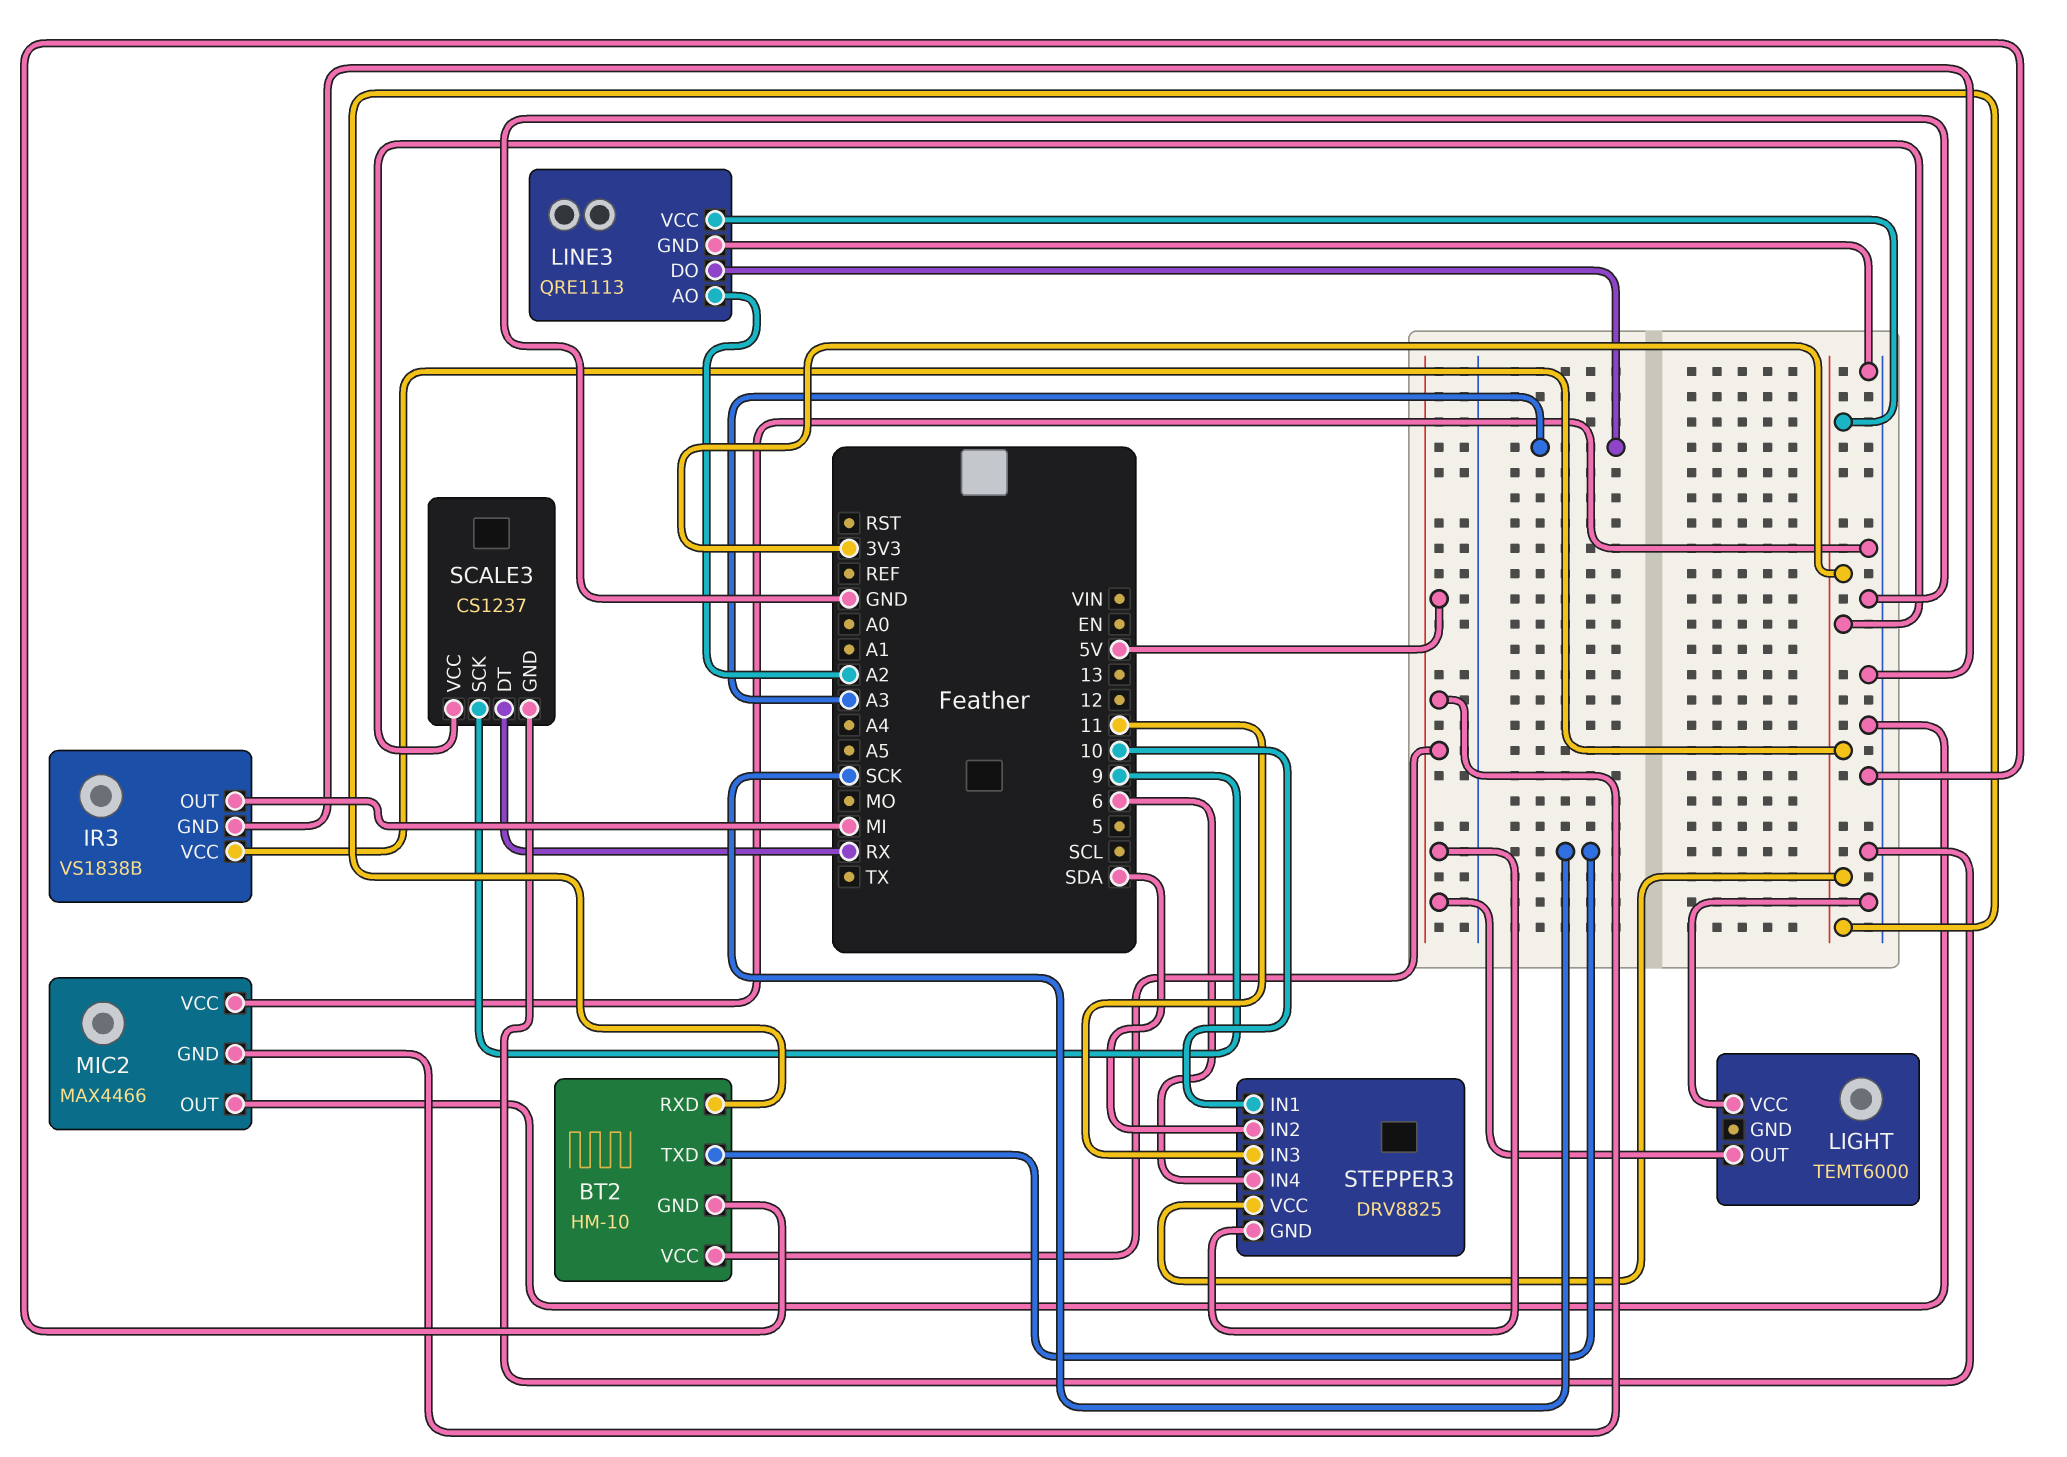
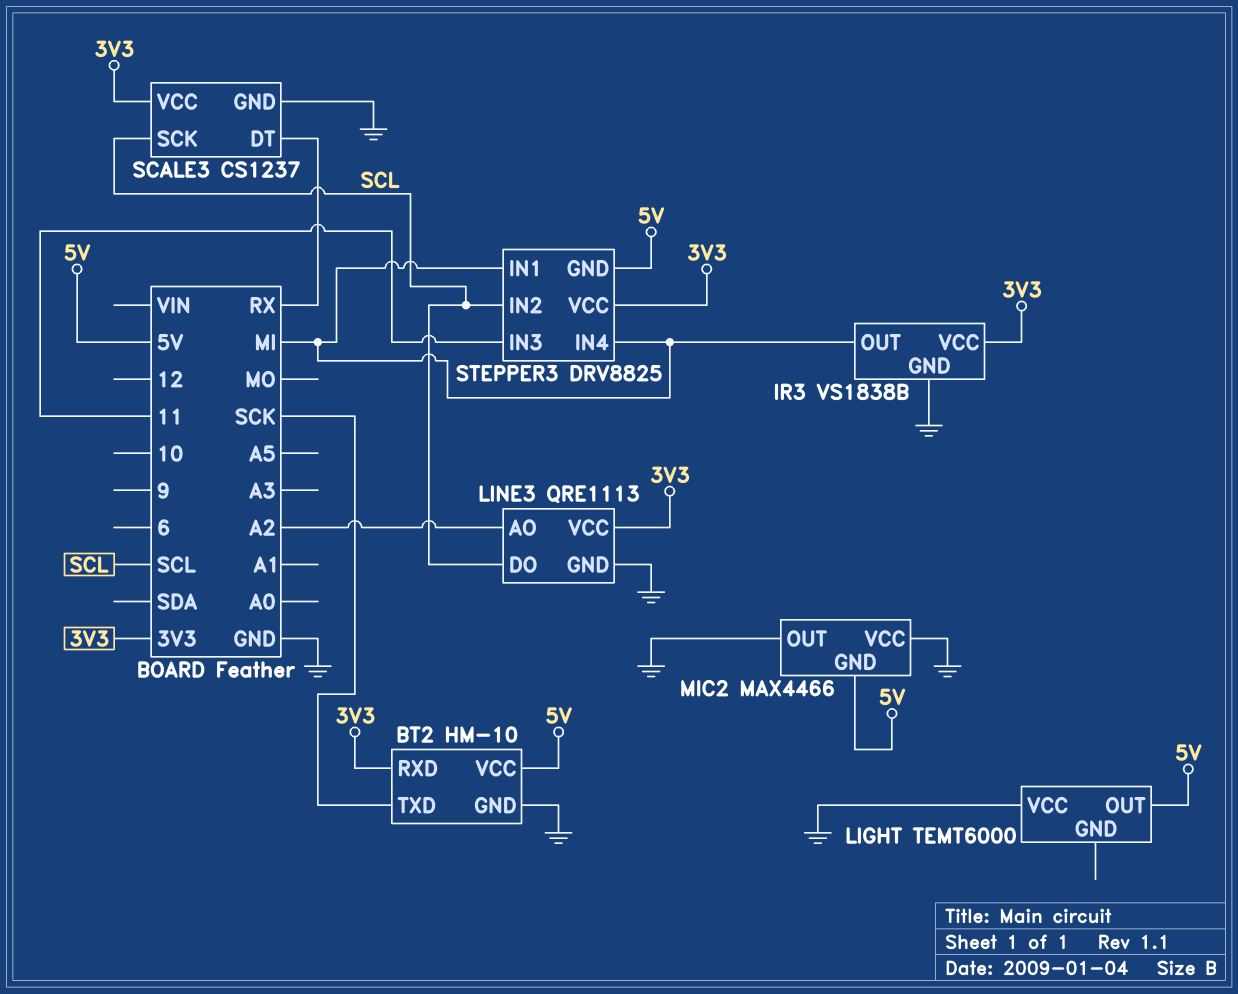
LINE3 pin DO: A3 -> SCL
SCALE3 pin SCK: 9 -> SCL
STEPPER3 pin IN1: 10 -> MI
STEPPER3 pin IN2: SDA -> SCL
STEPPER3 pin IN4: 6 -> MI

